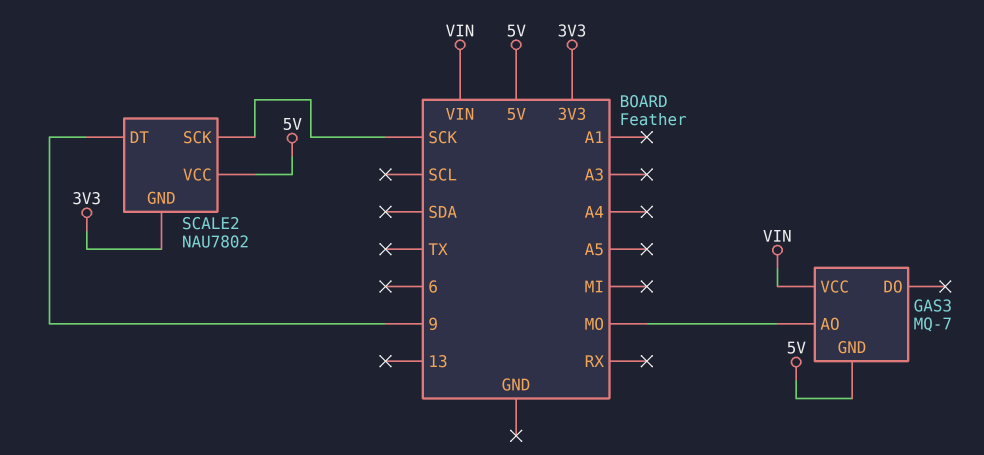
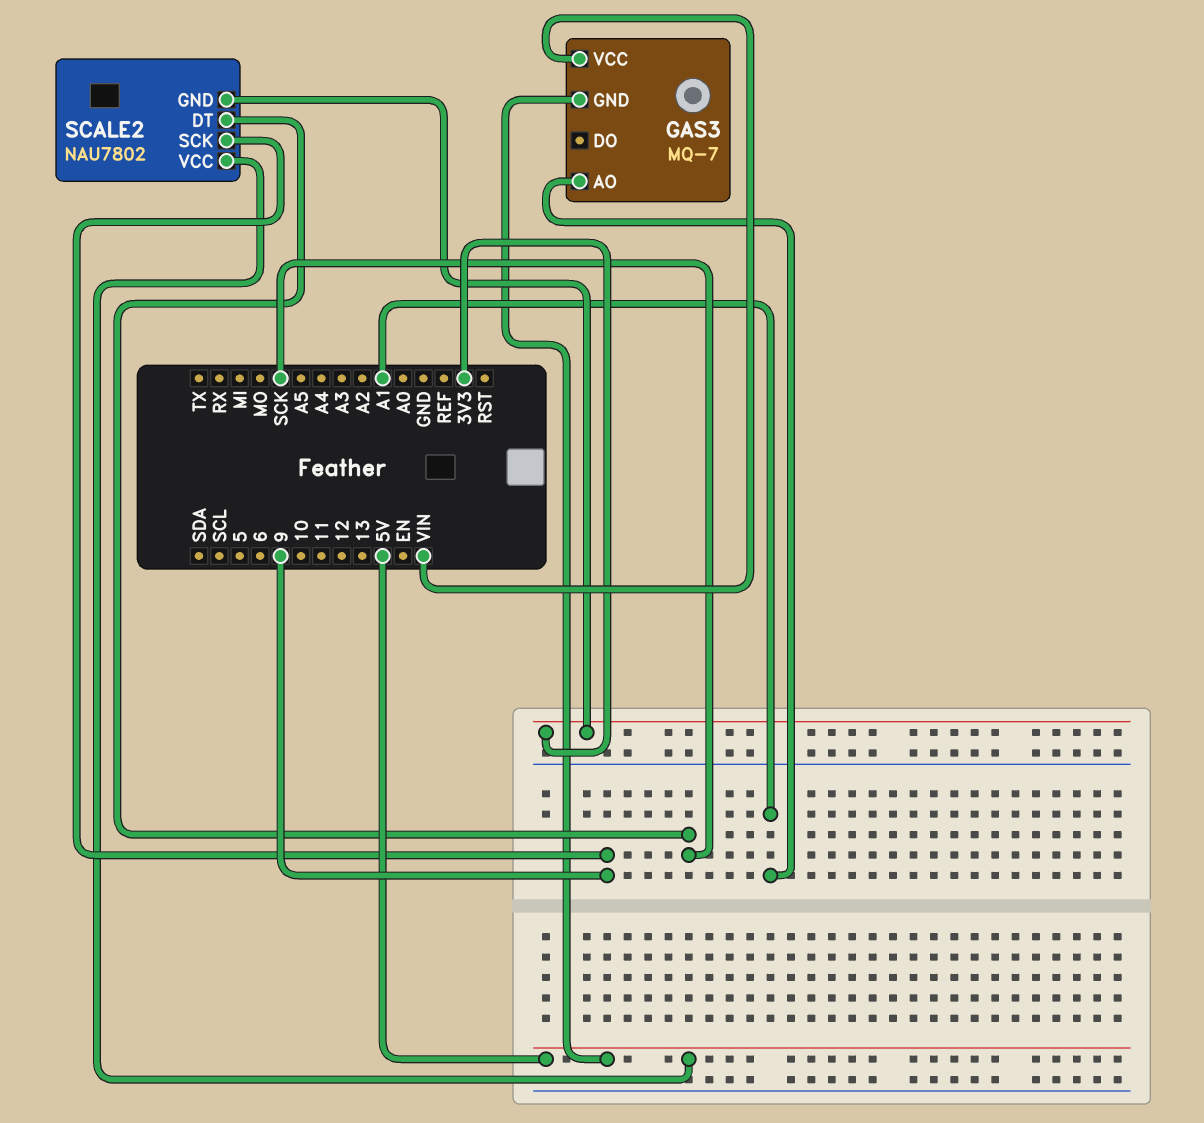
GAS3 pin AO: MO -> A1
SCALE2 pin DT: 9 -> SCK
SCALE2 pin SCK: SCK -> 9

